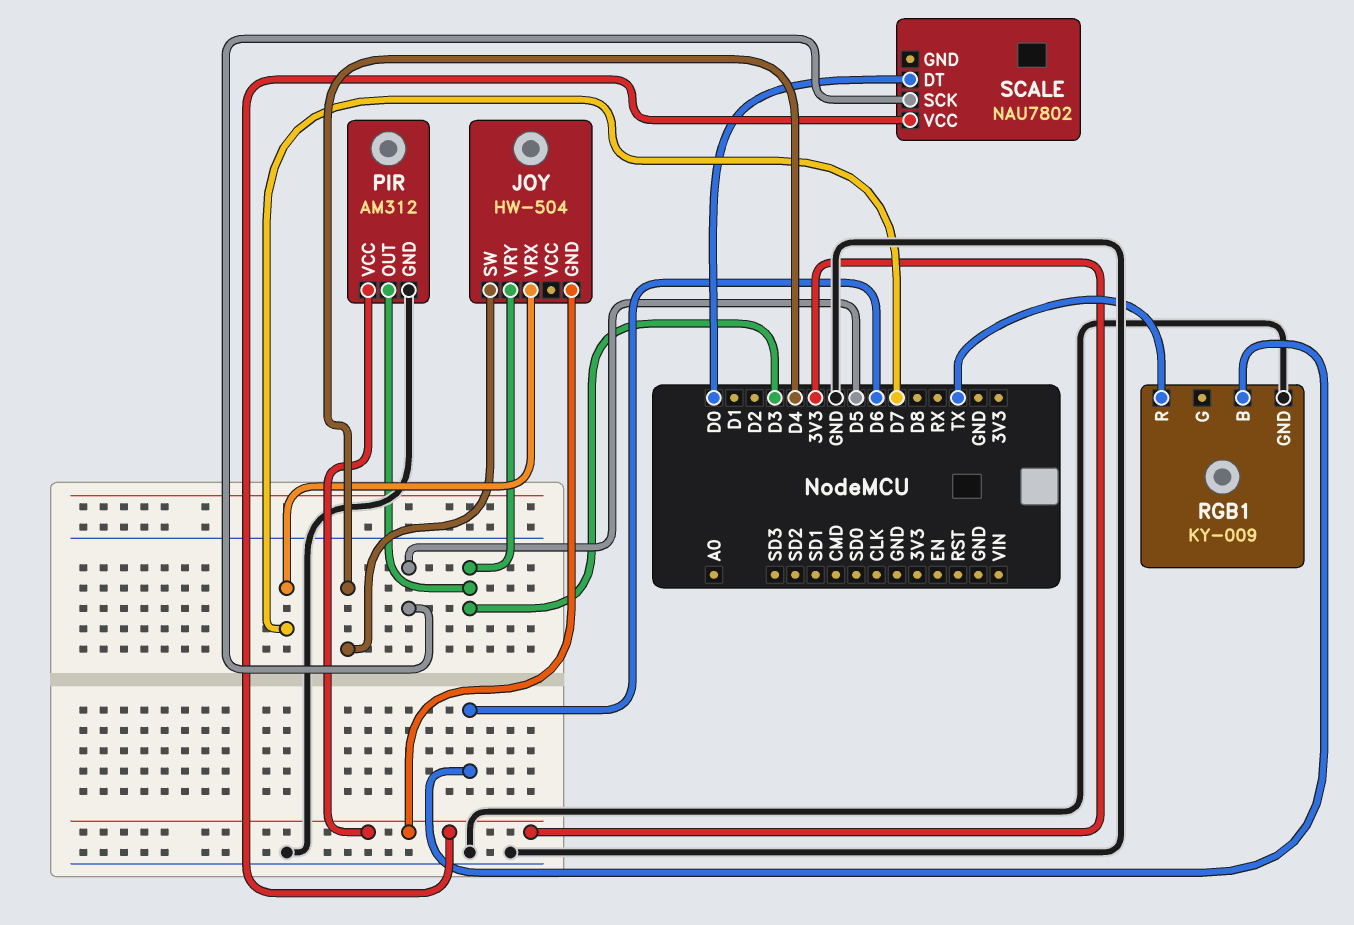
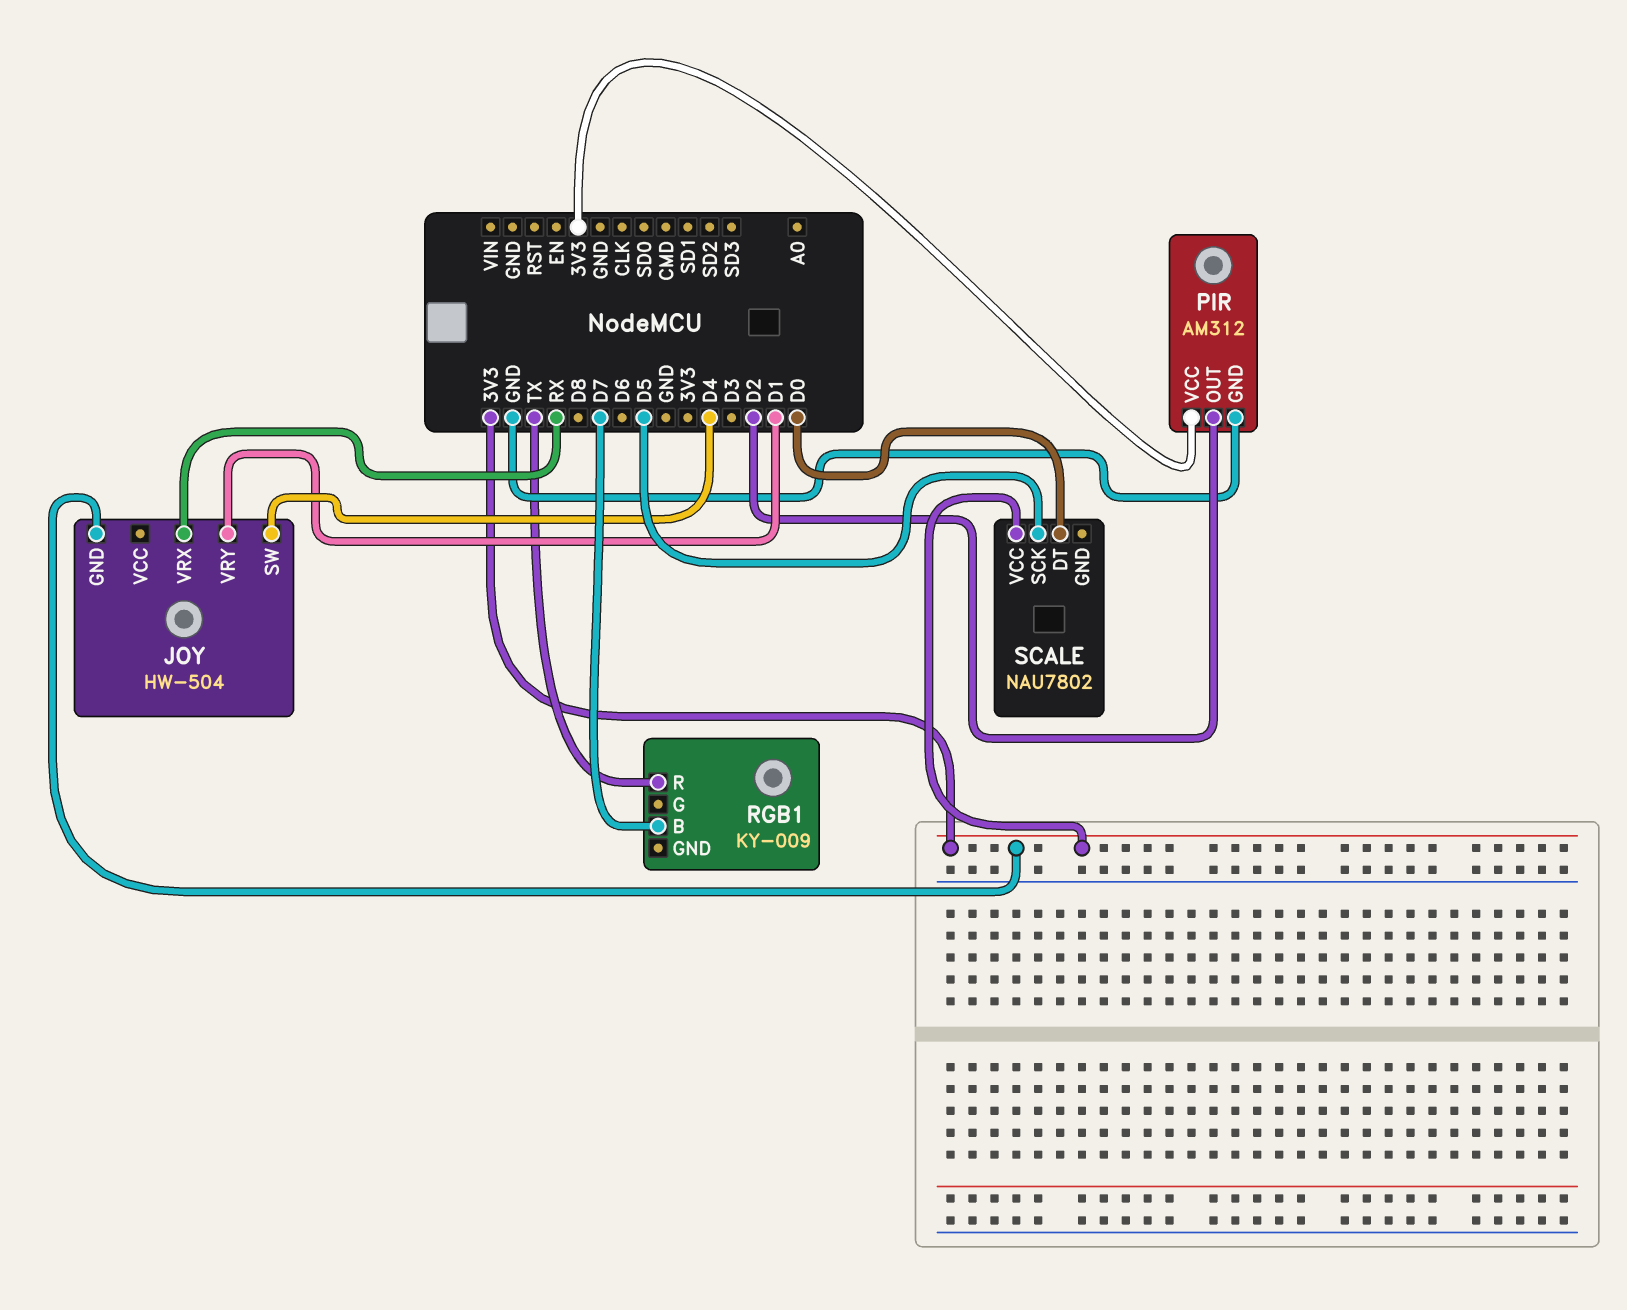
JOY pin VRX: D7 -> RX
JOY pin VRY: D3 -> D1
PIR pin OUT: D3 -> D2
RGB1 pin B: D6 -> D7
RGB1 pin GND: GND -> none

